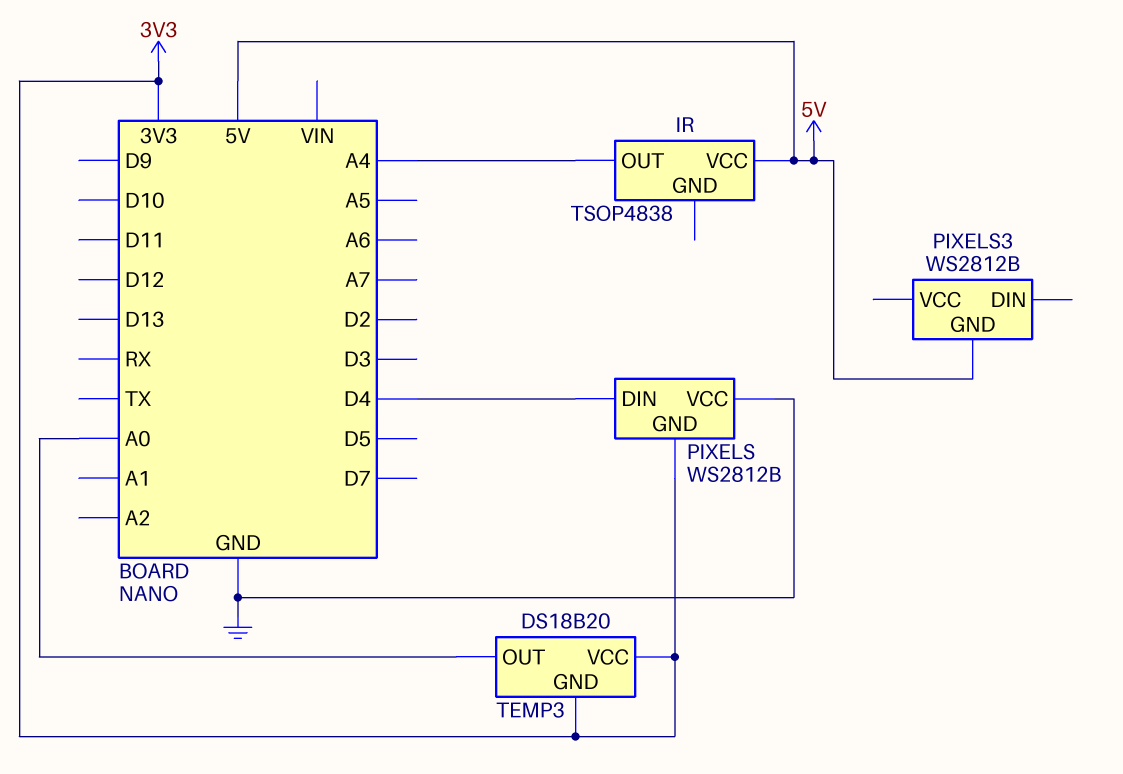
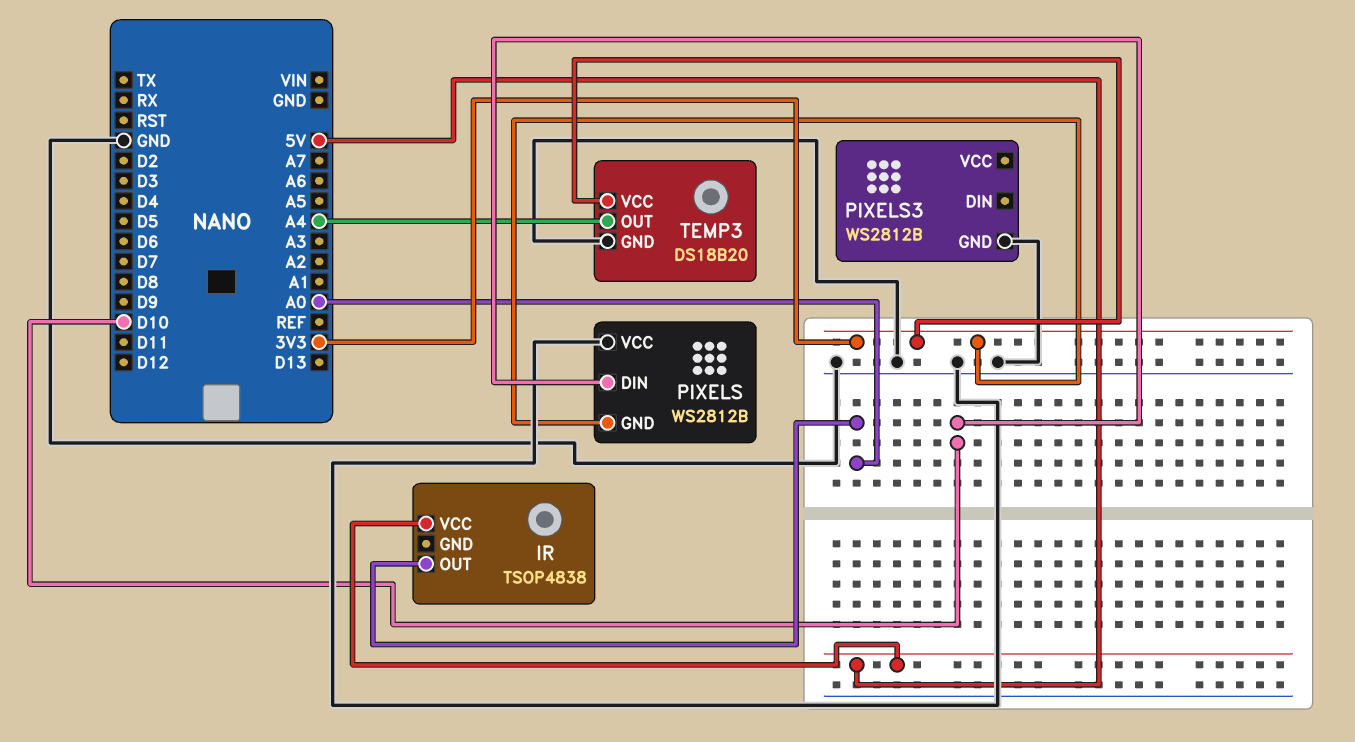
IR pin OUT: A4 -> A0
PIXELS pin DIN: D4 -> D10
PIXELS3 pin GND: 5V -> GND
TEMP3 pin GND: 3V3 -> GND
TEMP3 pin OUT: A0 -> A4

